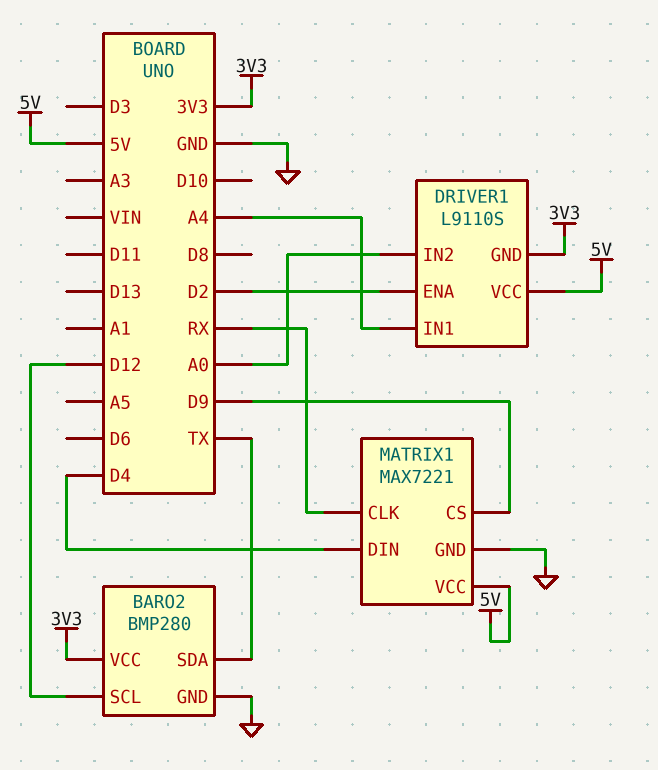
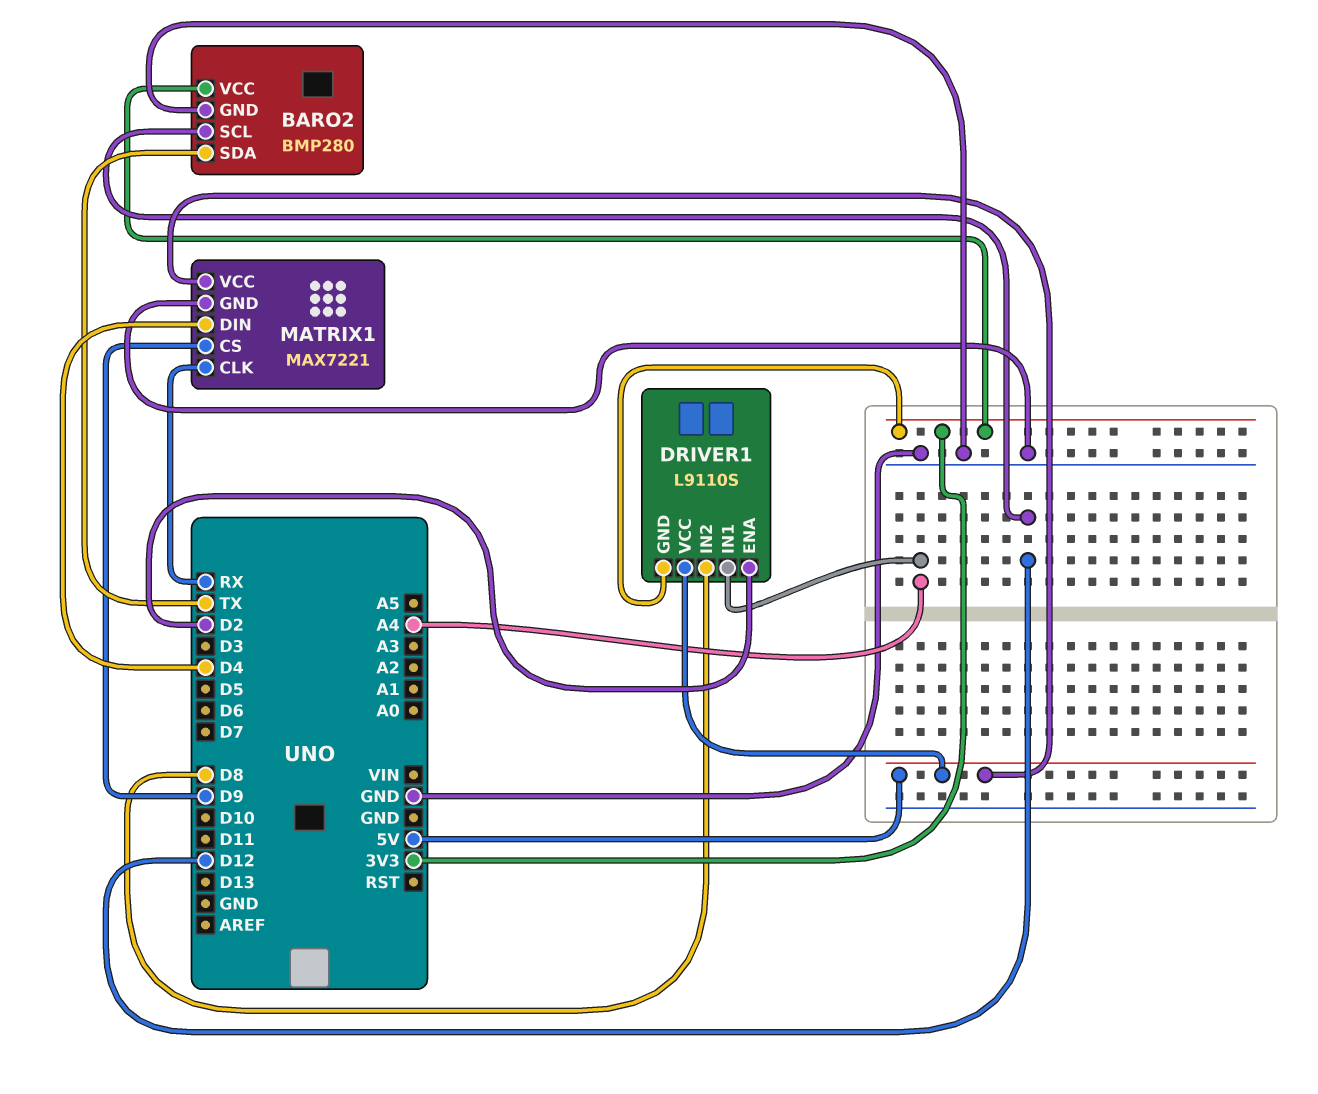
DRIVER1 pin IN2: A0 -> D8

